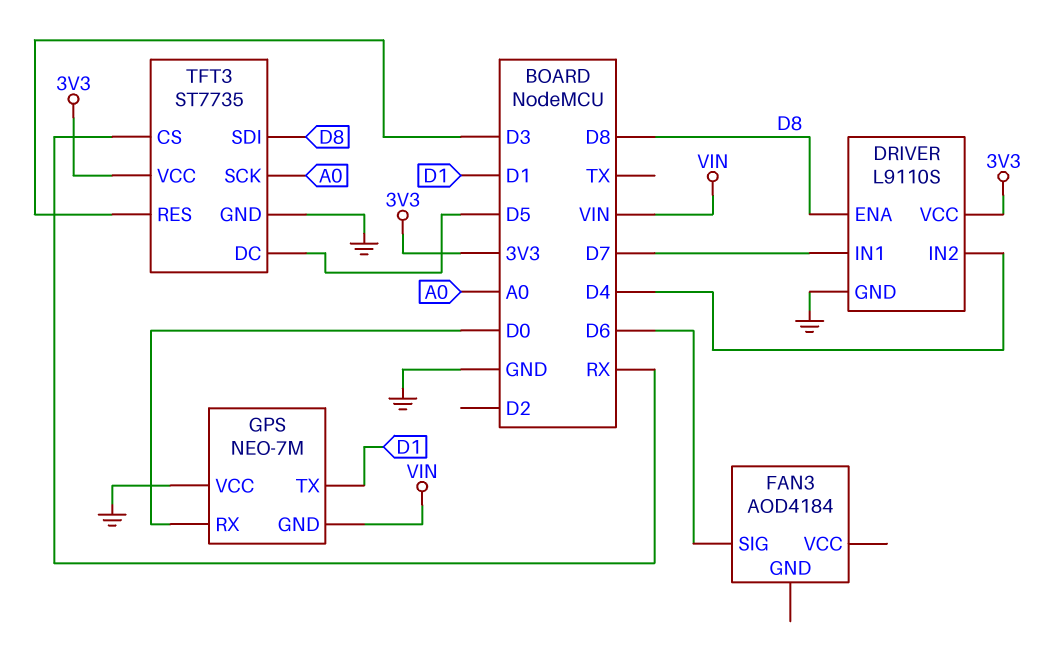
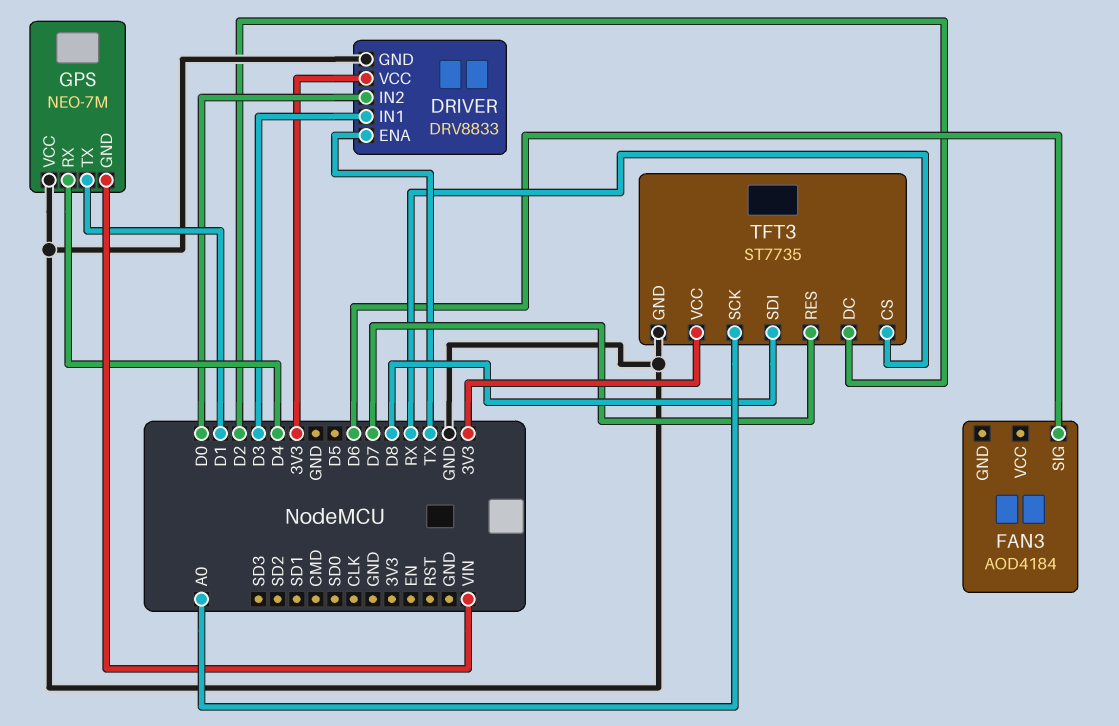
DRIVER: L9110S -> DRV8833
DRIVER pin ENA: D8 -> TX
DRIVER pin IN1: D7 -> D3
DRIVER pin IN2: D4 -> D0
GPS pin RX: D0 -> D4
TFT3 pin DC: D5 -> D2
TFT3 pin RES: D3 -> D7

